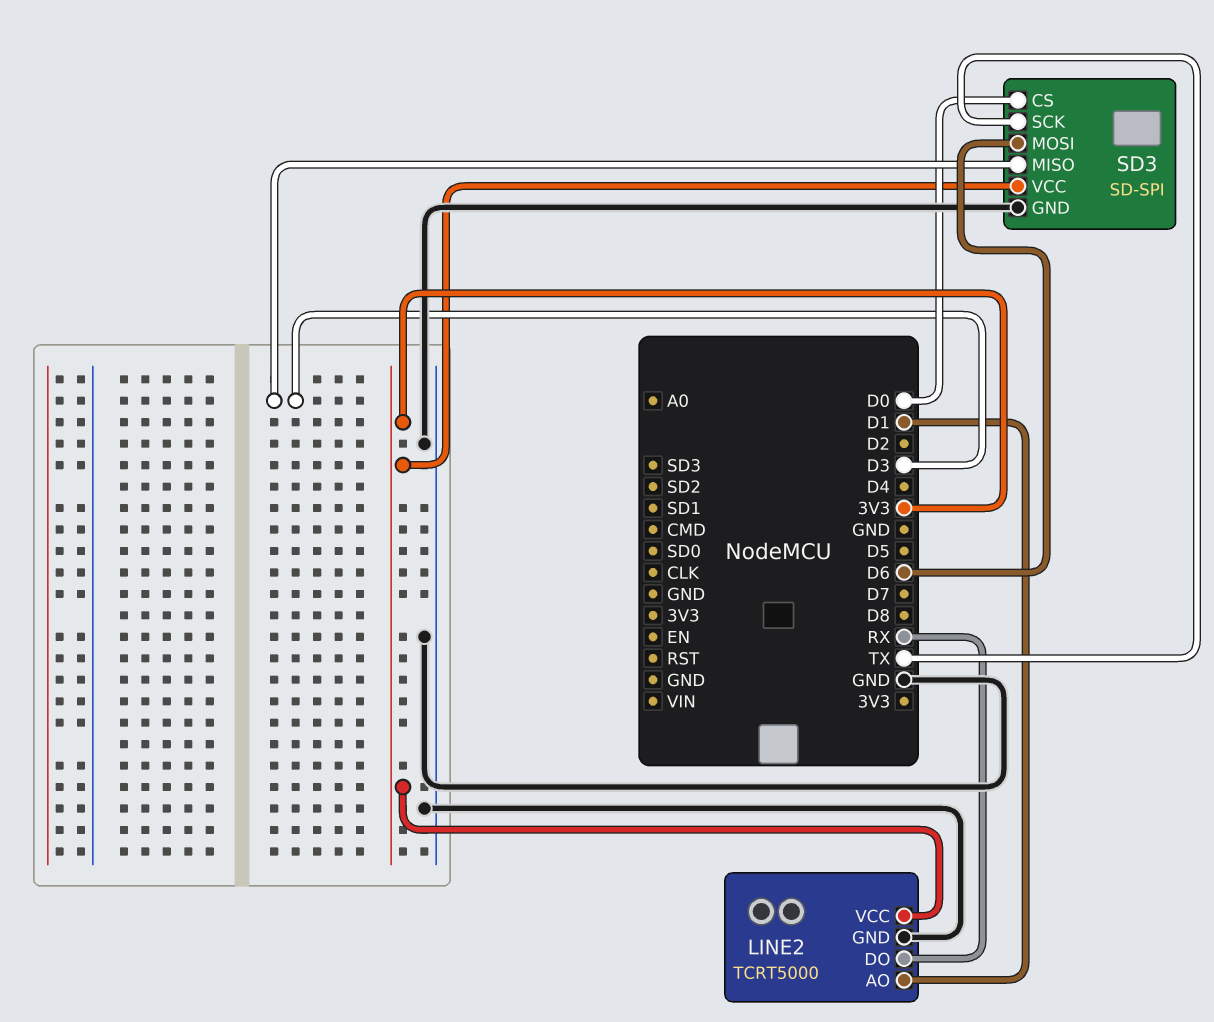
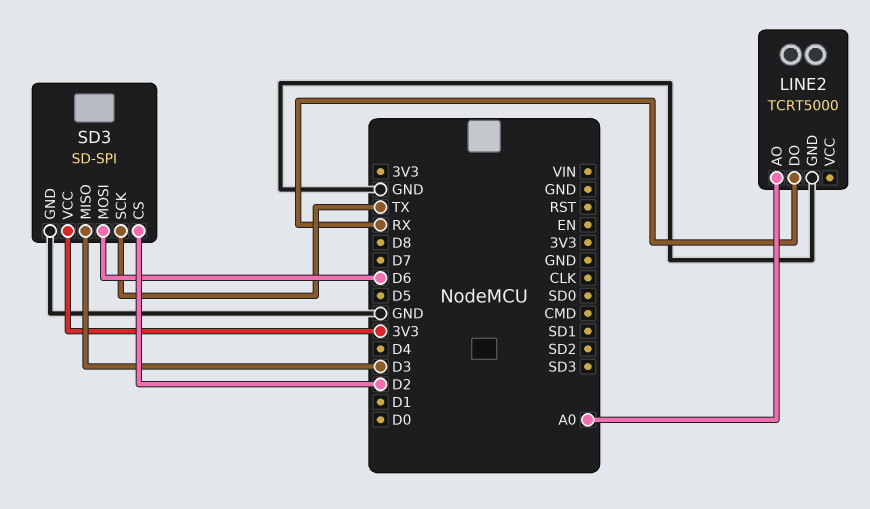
LINE2 pin AO: D1 -> A0
LINE2 pin VCC: 3V3 -> none
SD3 pin CS: D0 -> D2

